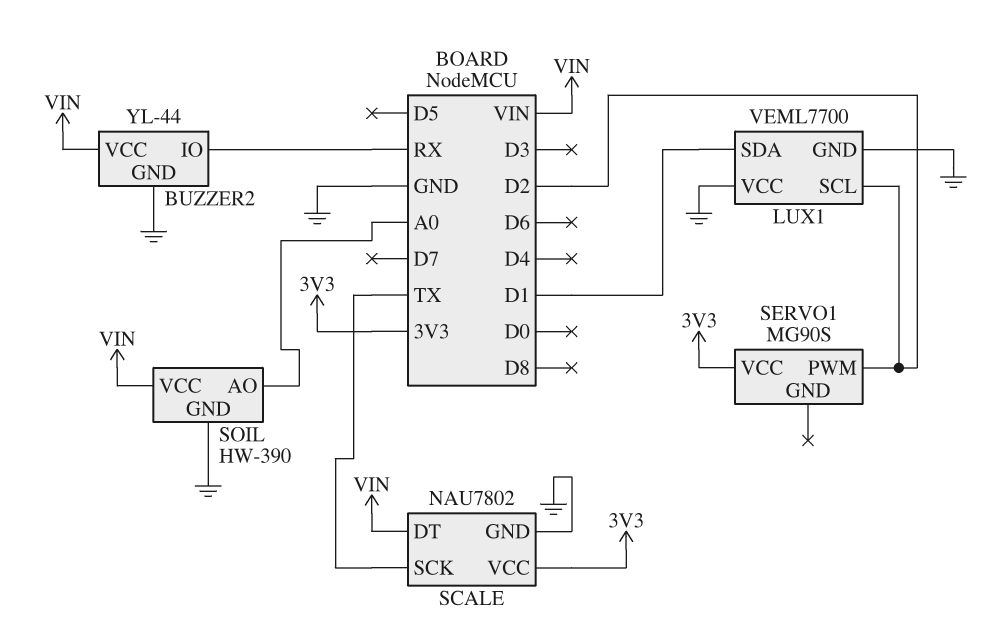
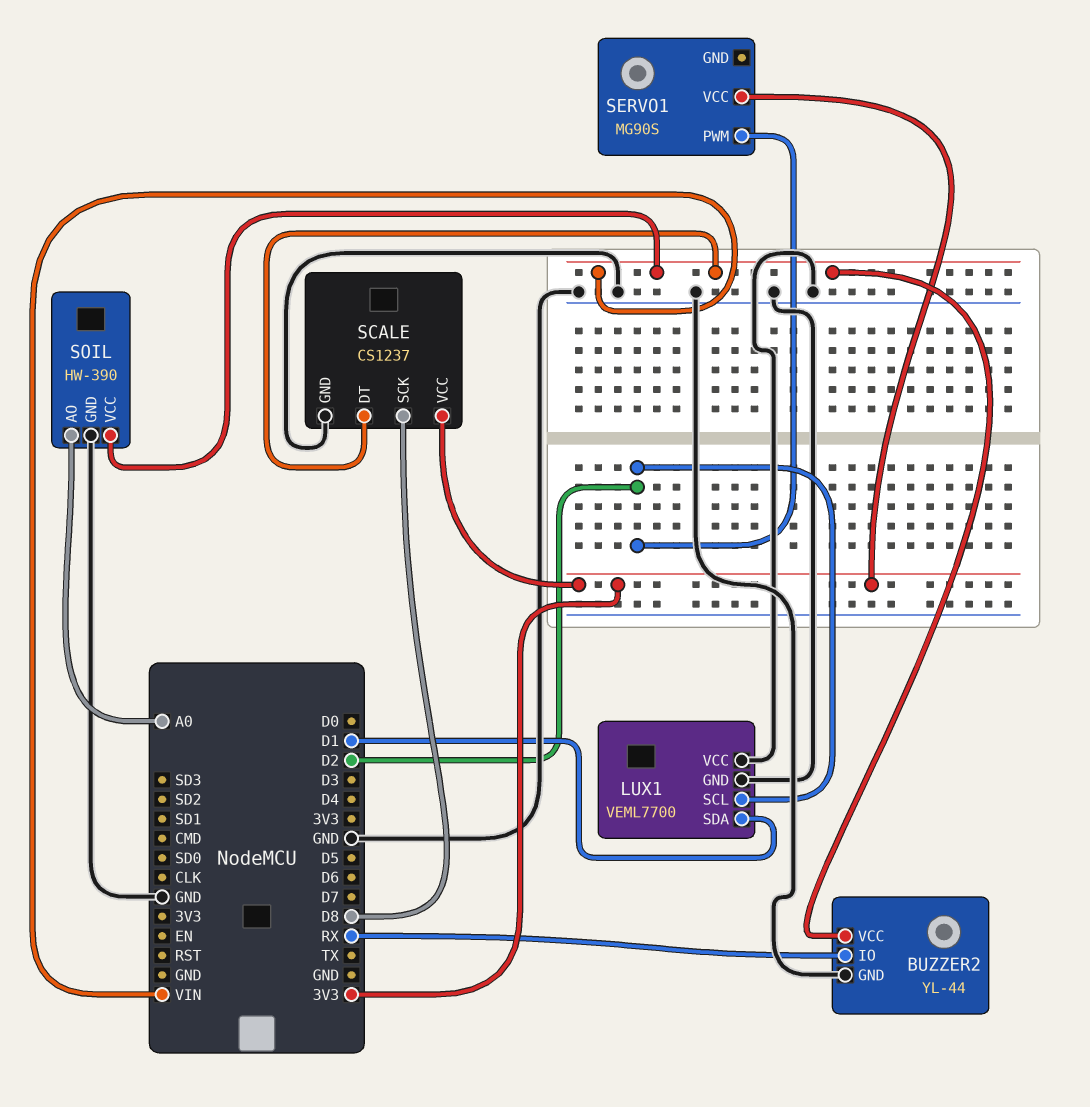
SCALE: NAU7802 -> CS1237
SCALE pin SCK: TX -> D8

